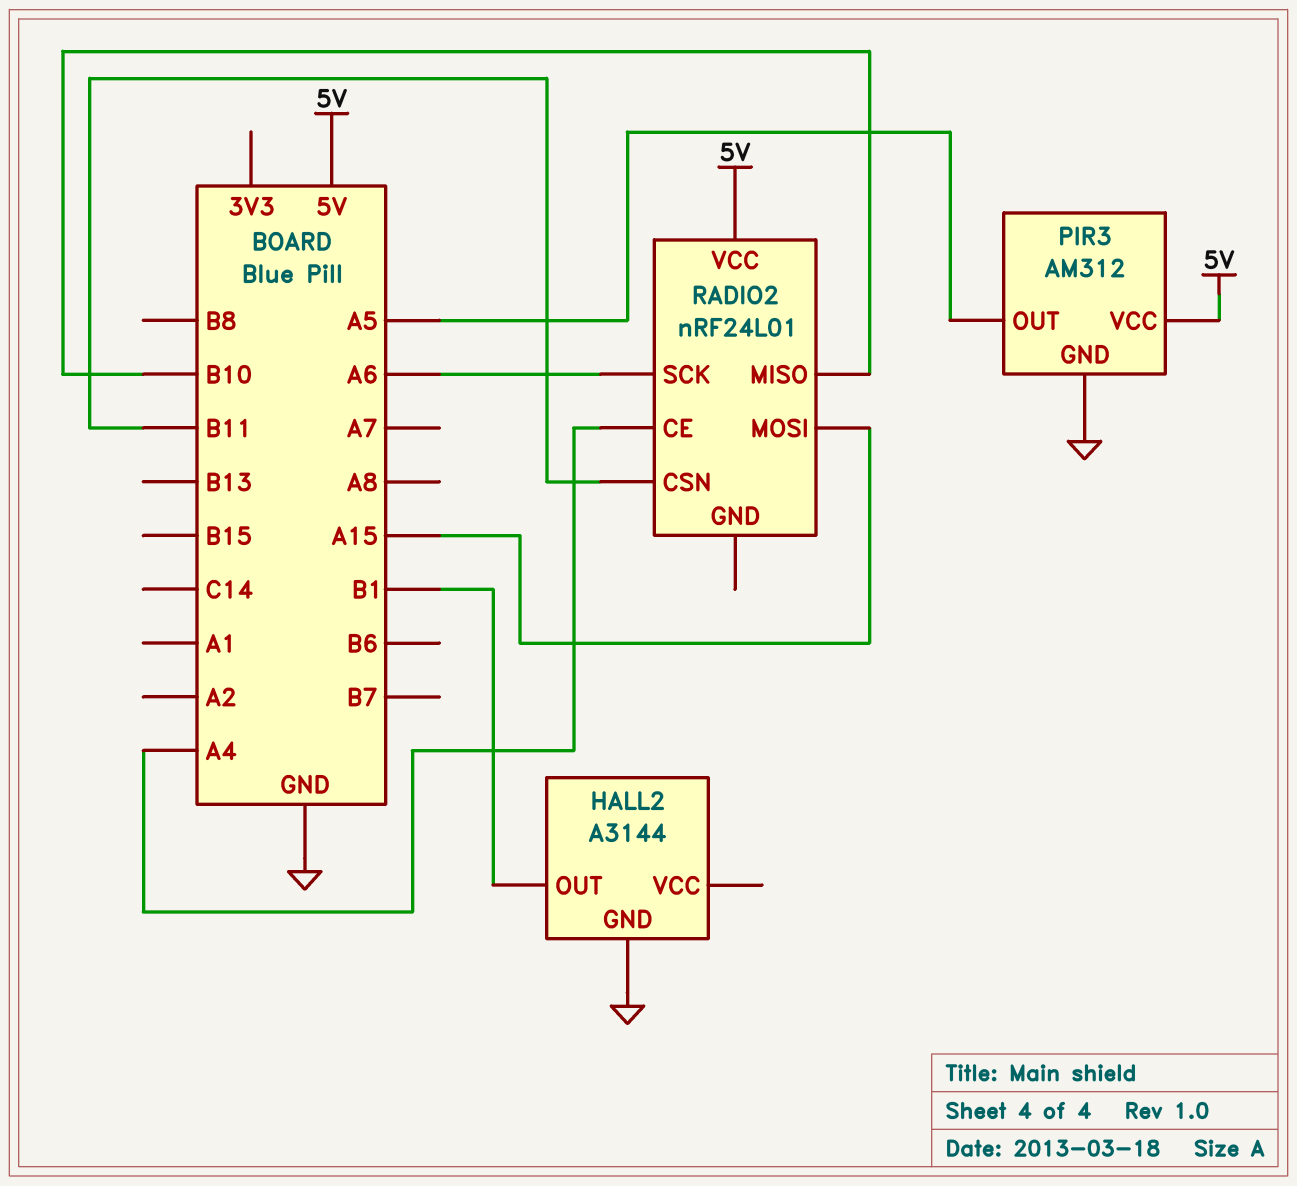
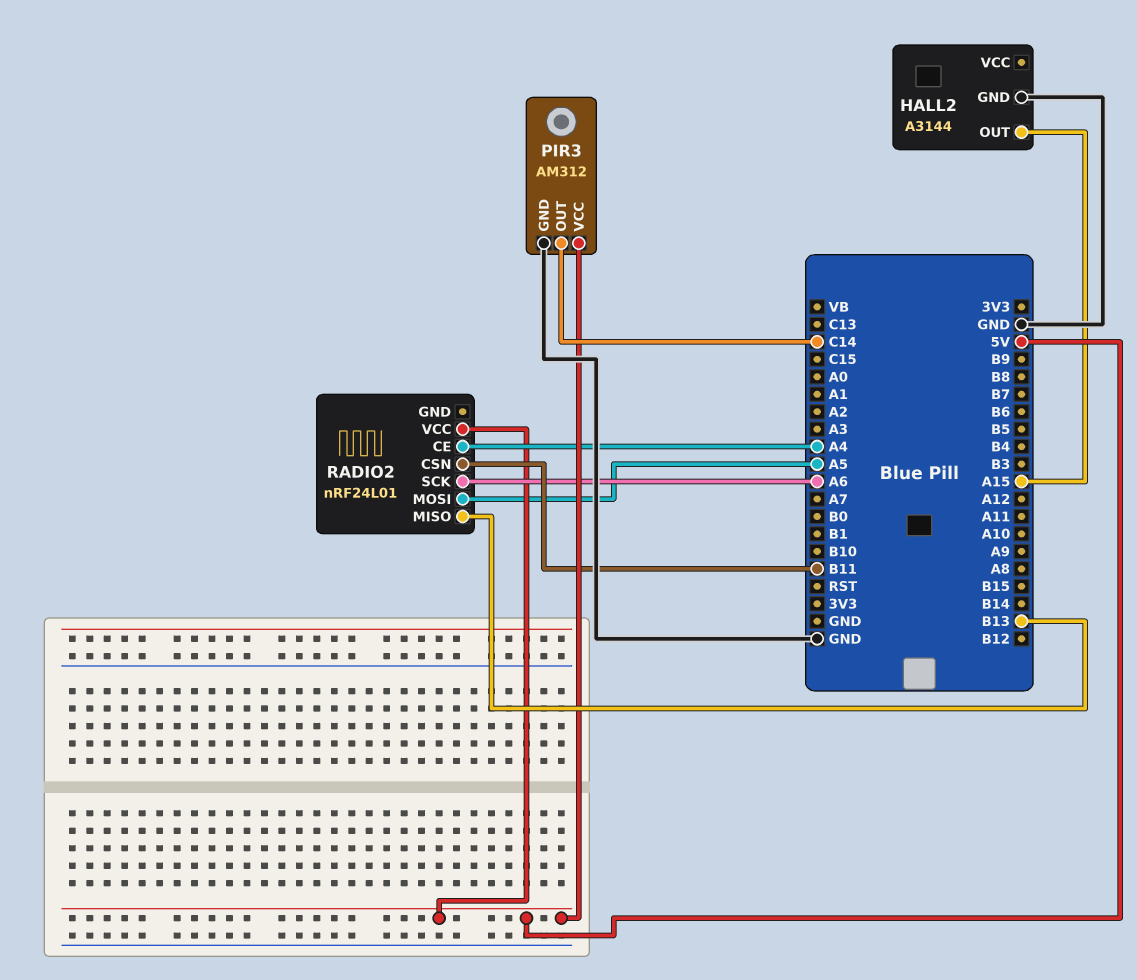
HALL2 pin OUT: B1 -> A15
PIR3 pin OUT: A5 -> C14
RADIO2 pin MISO: B10 -> B13
RADIO2 pin MOSI: A15 -> A5

